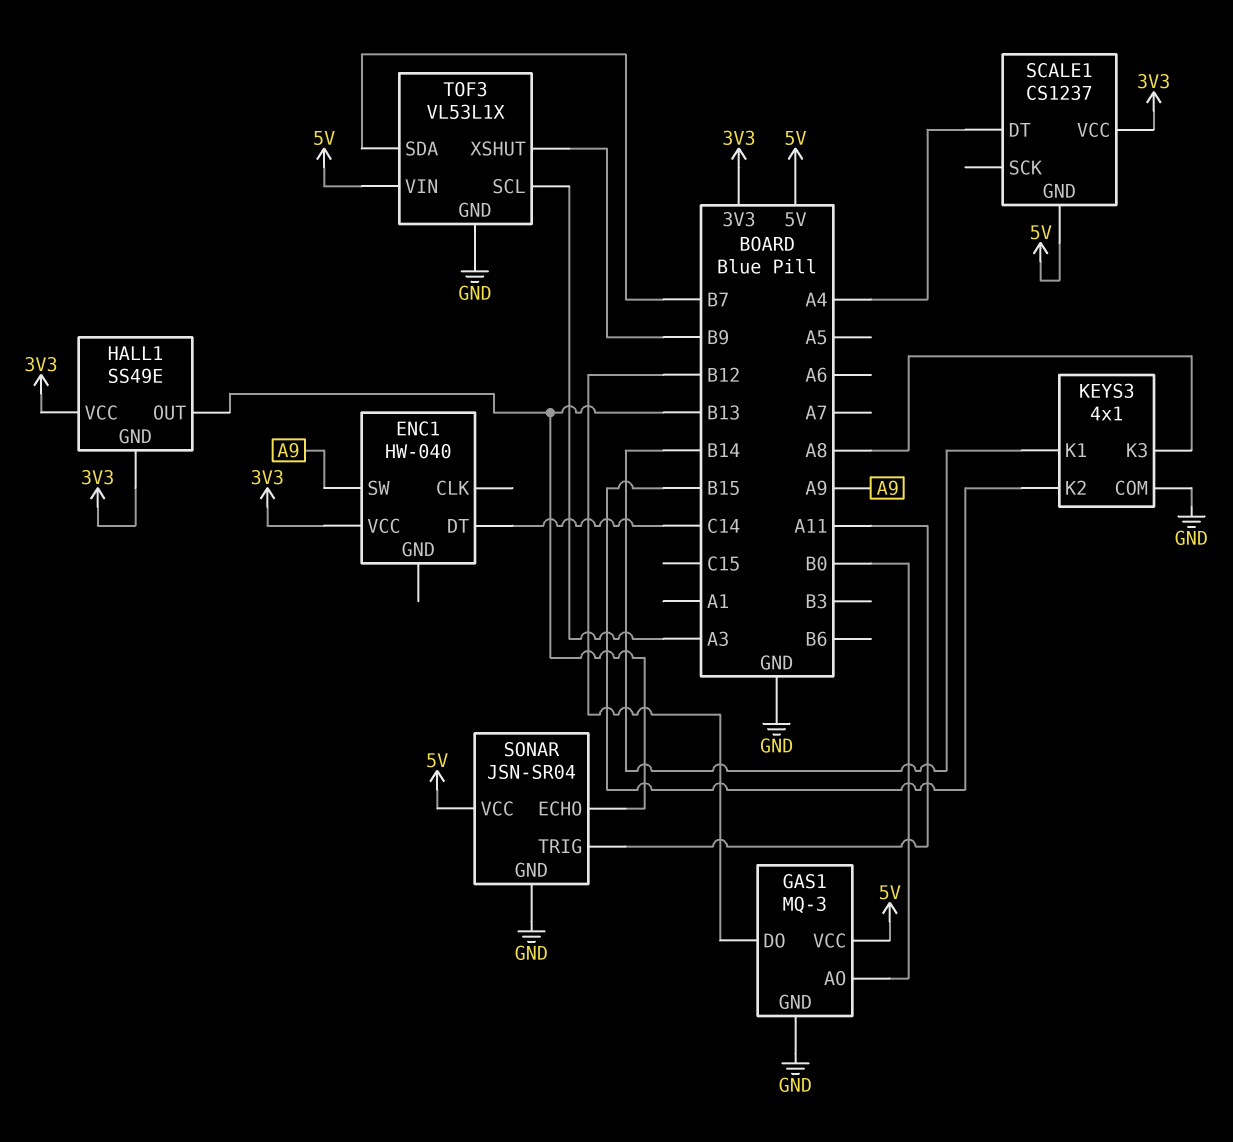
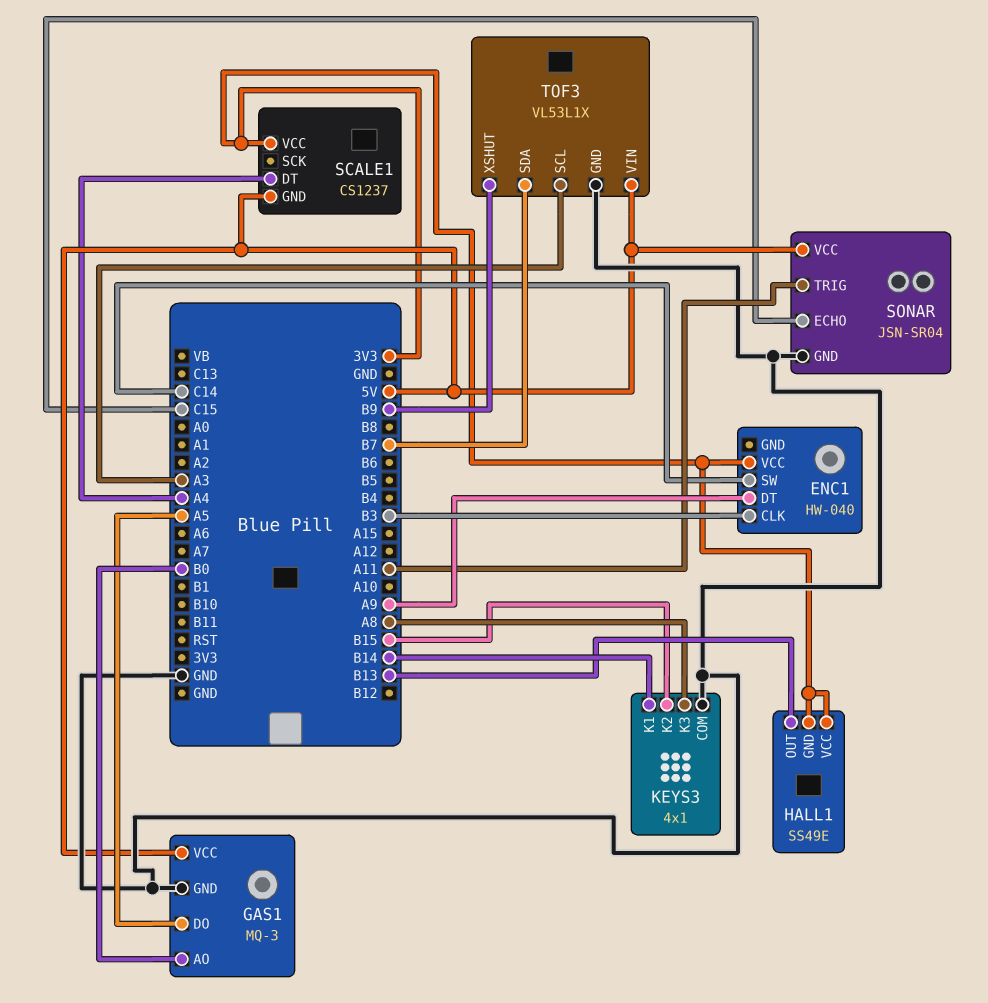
ENC1 pin CLK: none -> B3
ENC1 pin DT: C14 -> A9
ENC1 pin SW: A9 -> C14
GAS1 pin DO: B12 -> A5
SONAR pin ECHO: B13 -> C15

